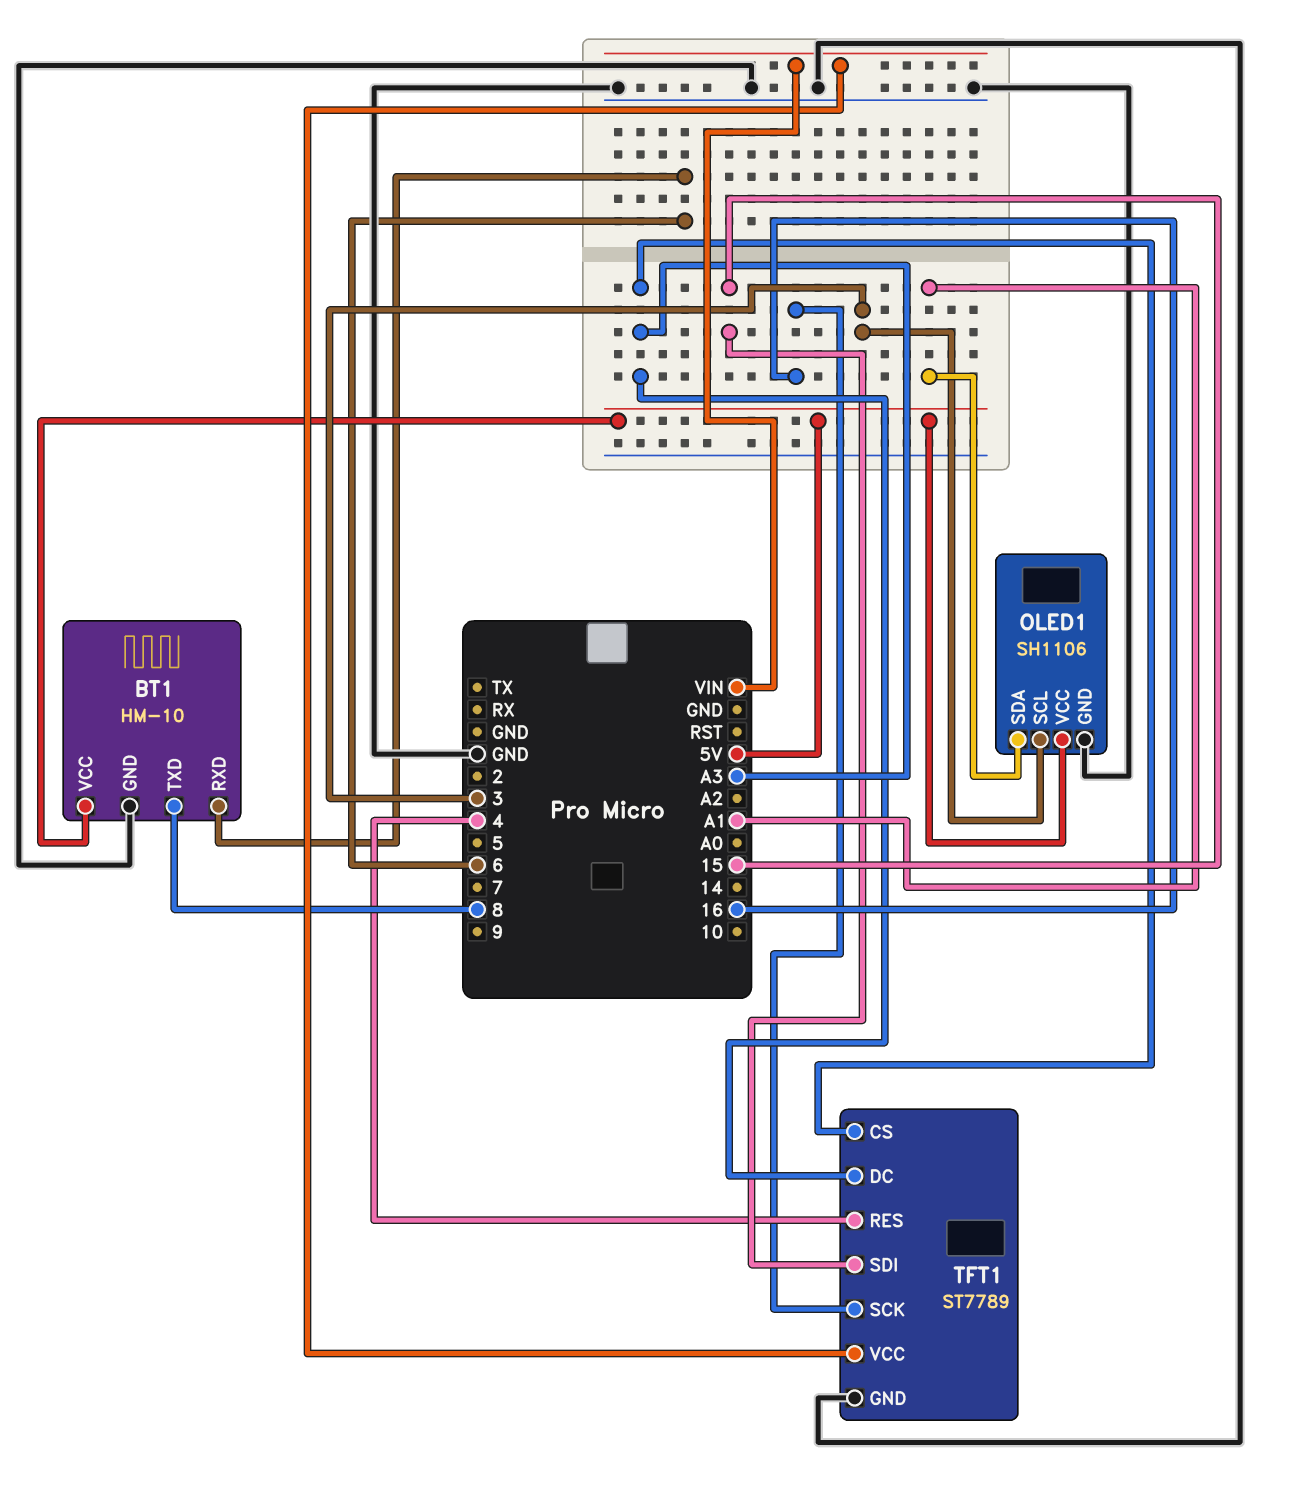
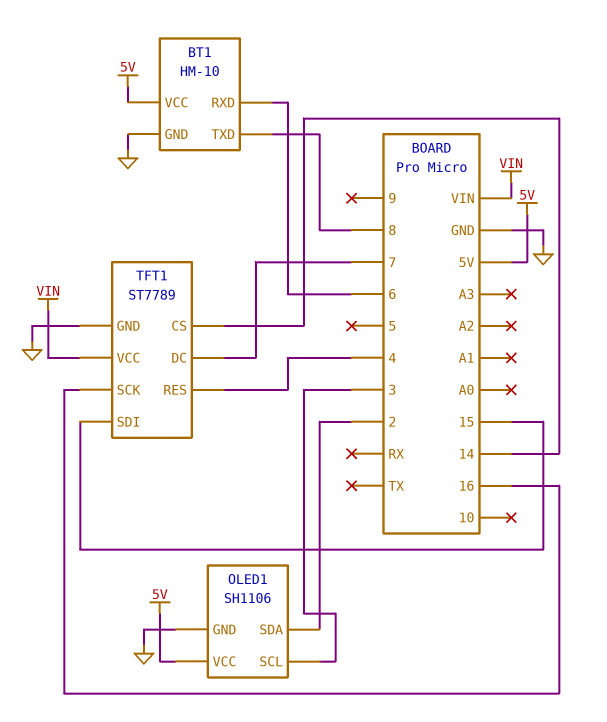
OLED1 pin SDA: A1 -> 2
TFT1 pin CS: A3 -> 14
TFT1 pin DC: A3 -> 7

